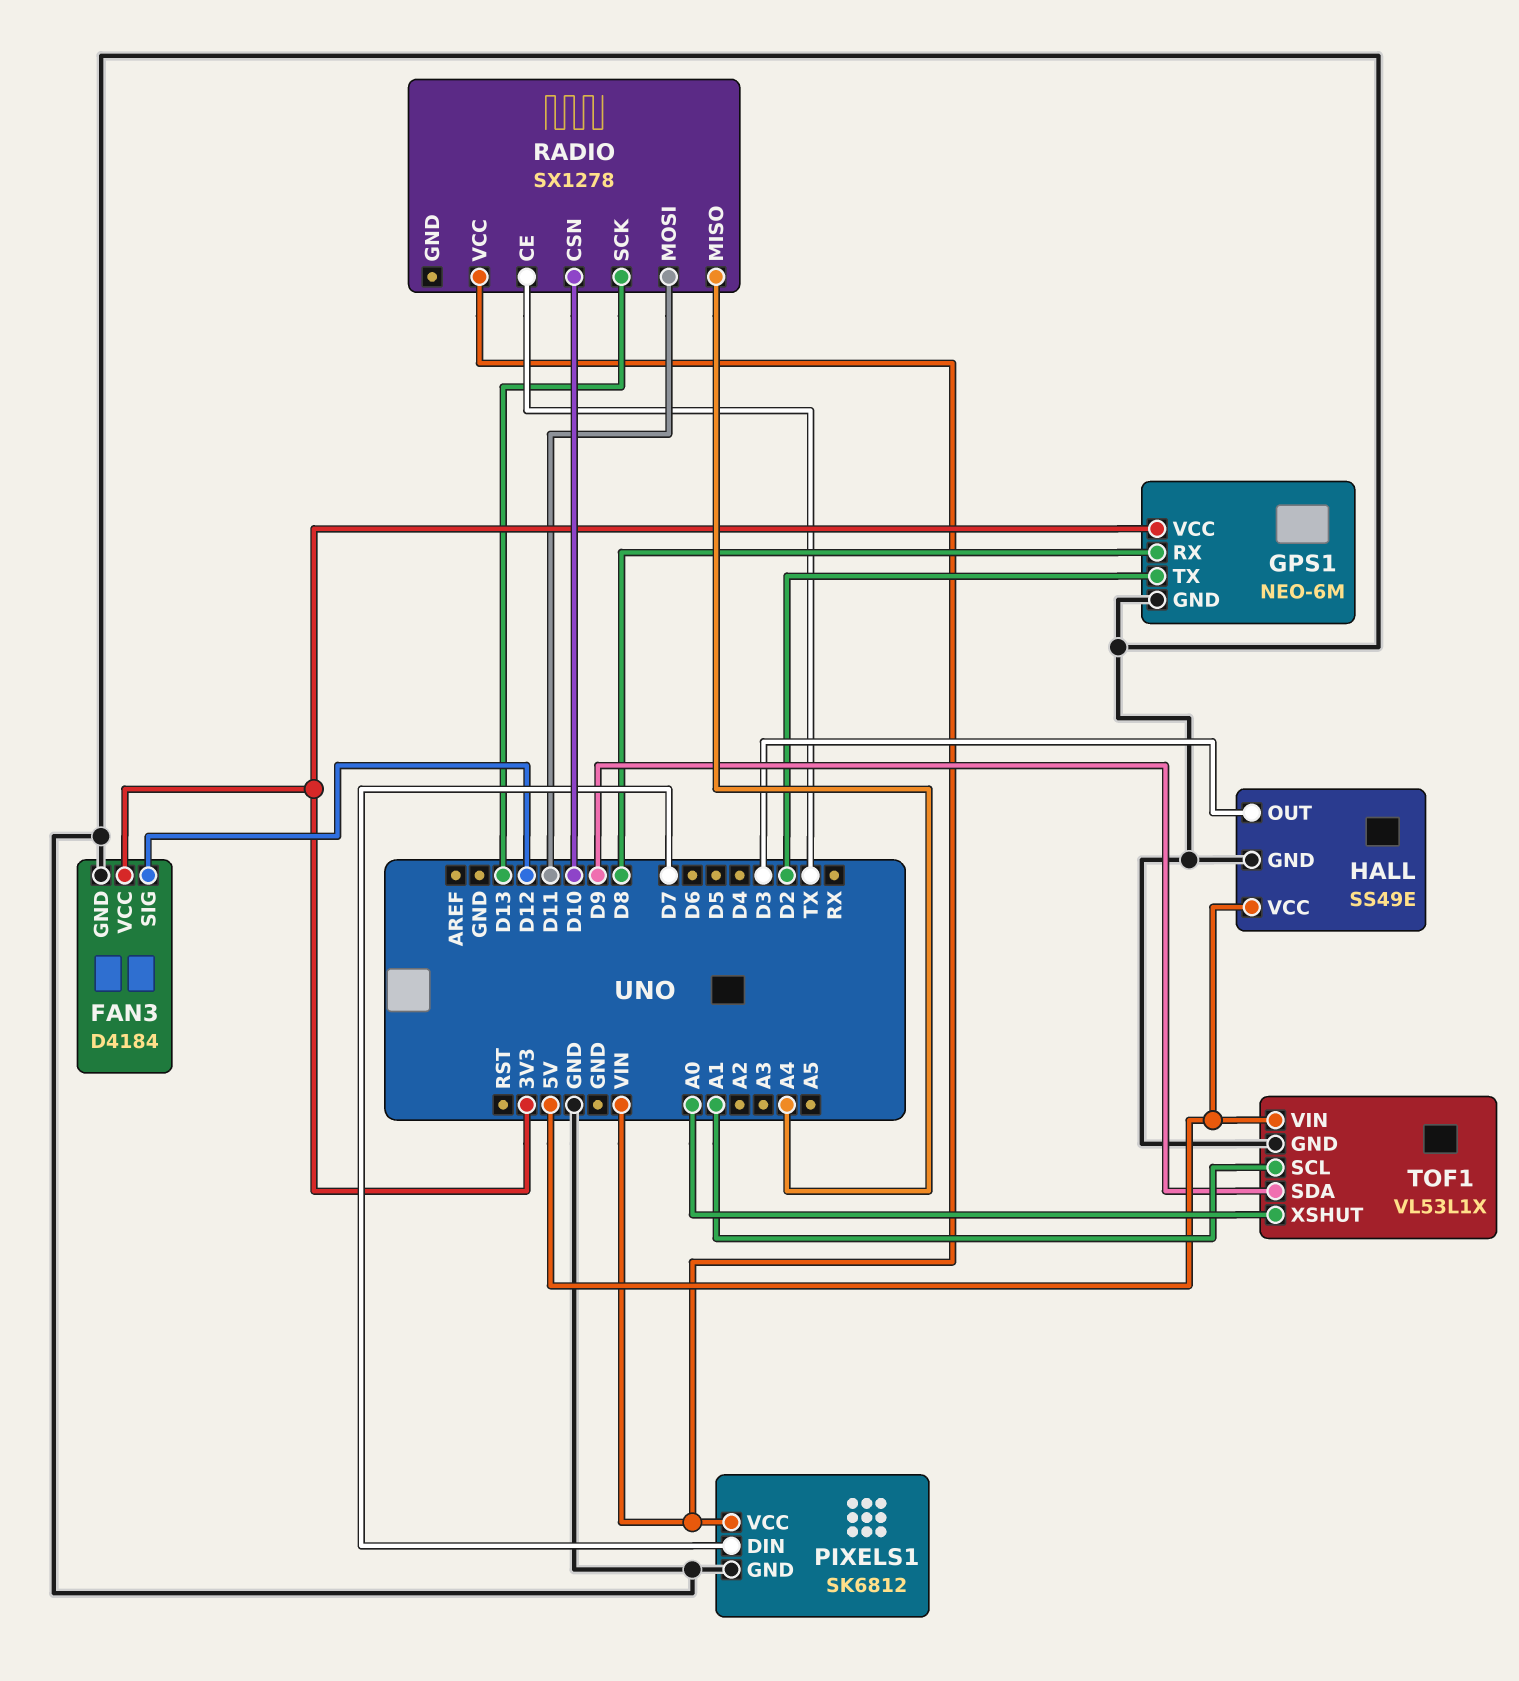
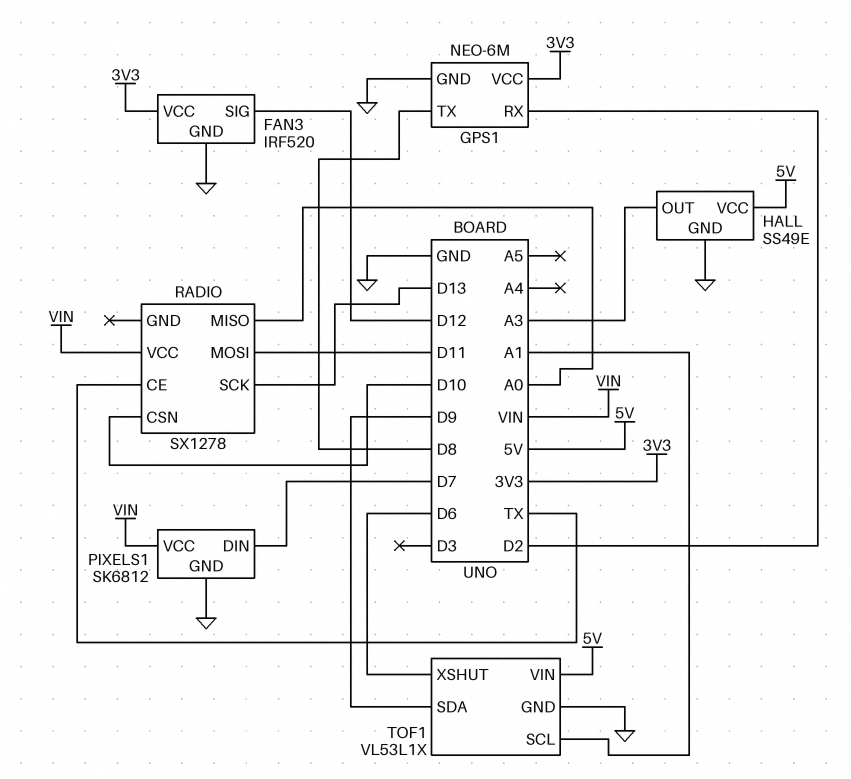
FAN3: D4184 -> IRF520
GPS1 pin RX: D8 -> D2
GPS1 pin TX: D2 -> D8
HALL pin OUT: D3 -> A3
RADIO pin MISO: A4 -> A0
TOF1 pin XSHUT: A0 -> D6

